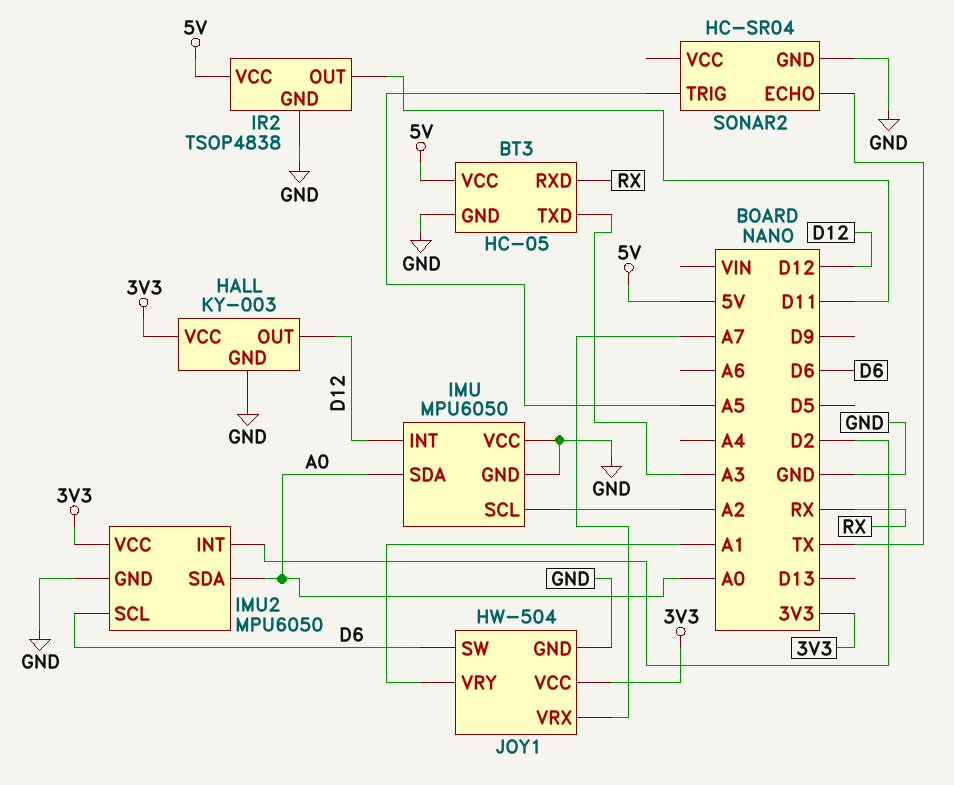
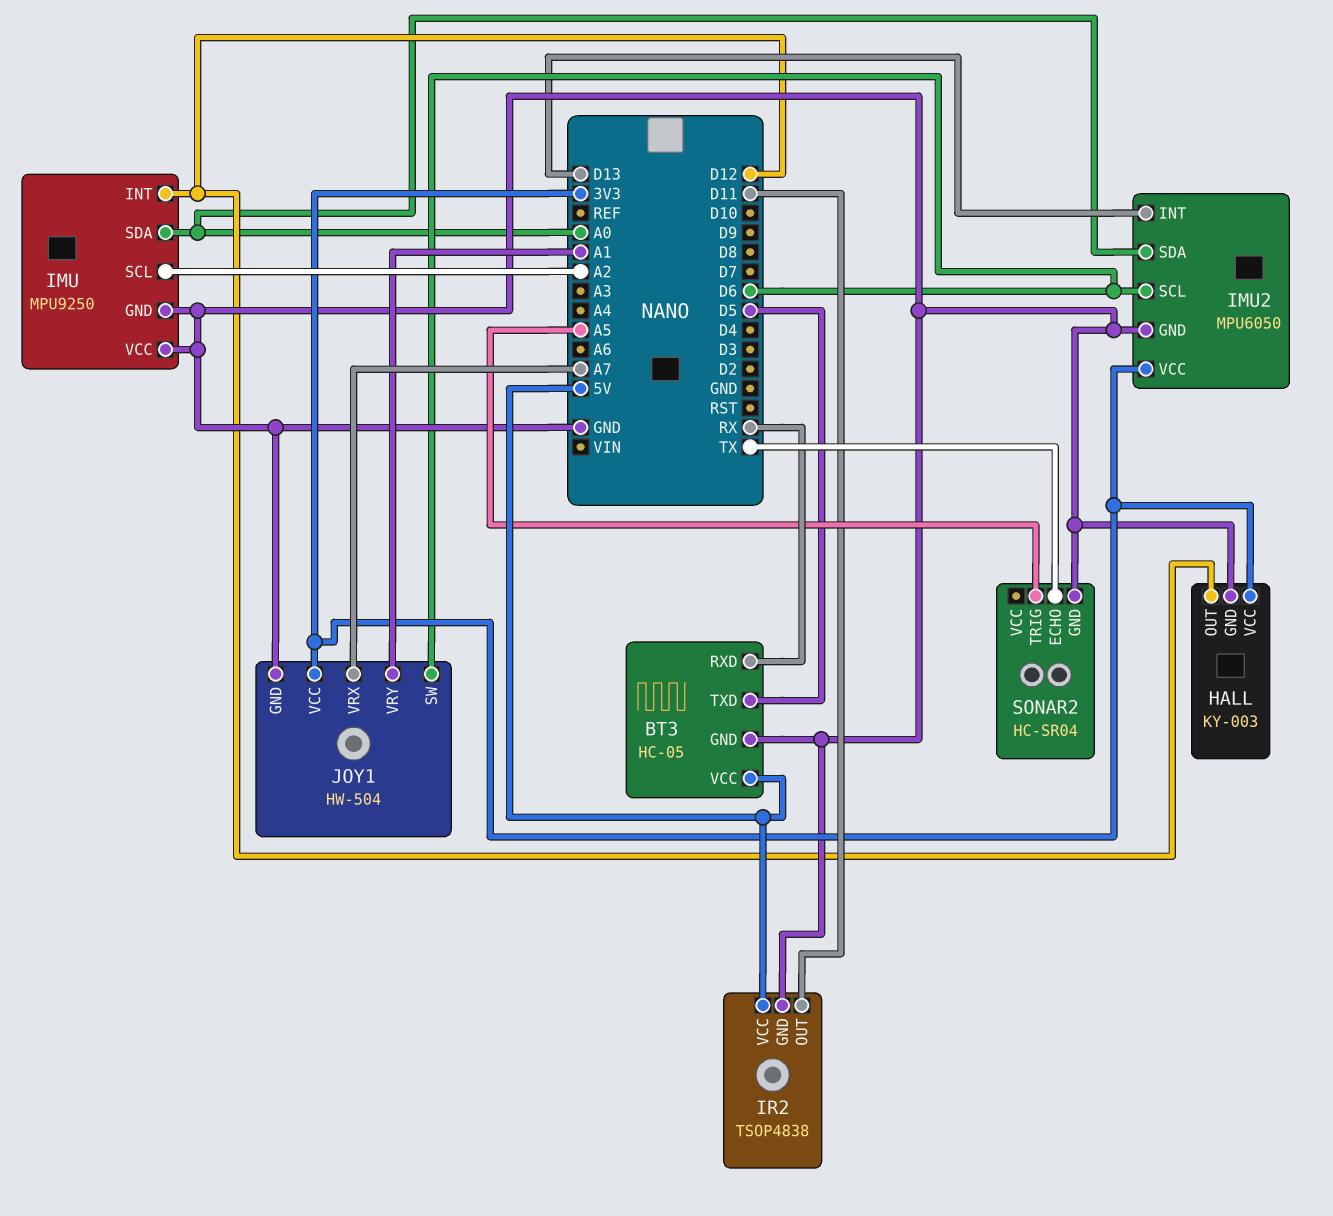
BT3 pin TXD: A3 -> D5
IMU: MPU6050 -> MPU9250
IMU2 pin INT: D2 -> D13

